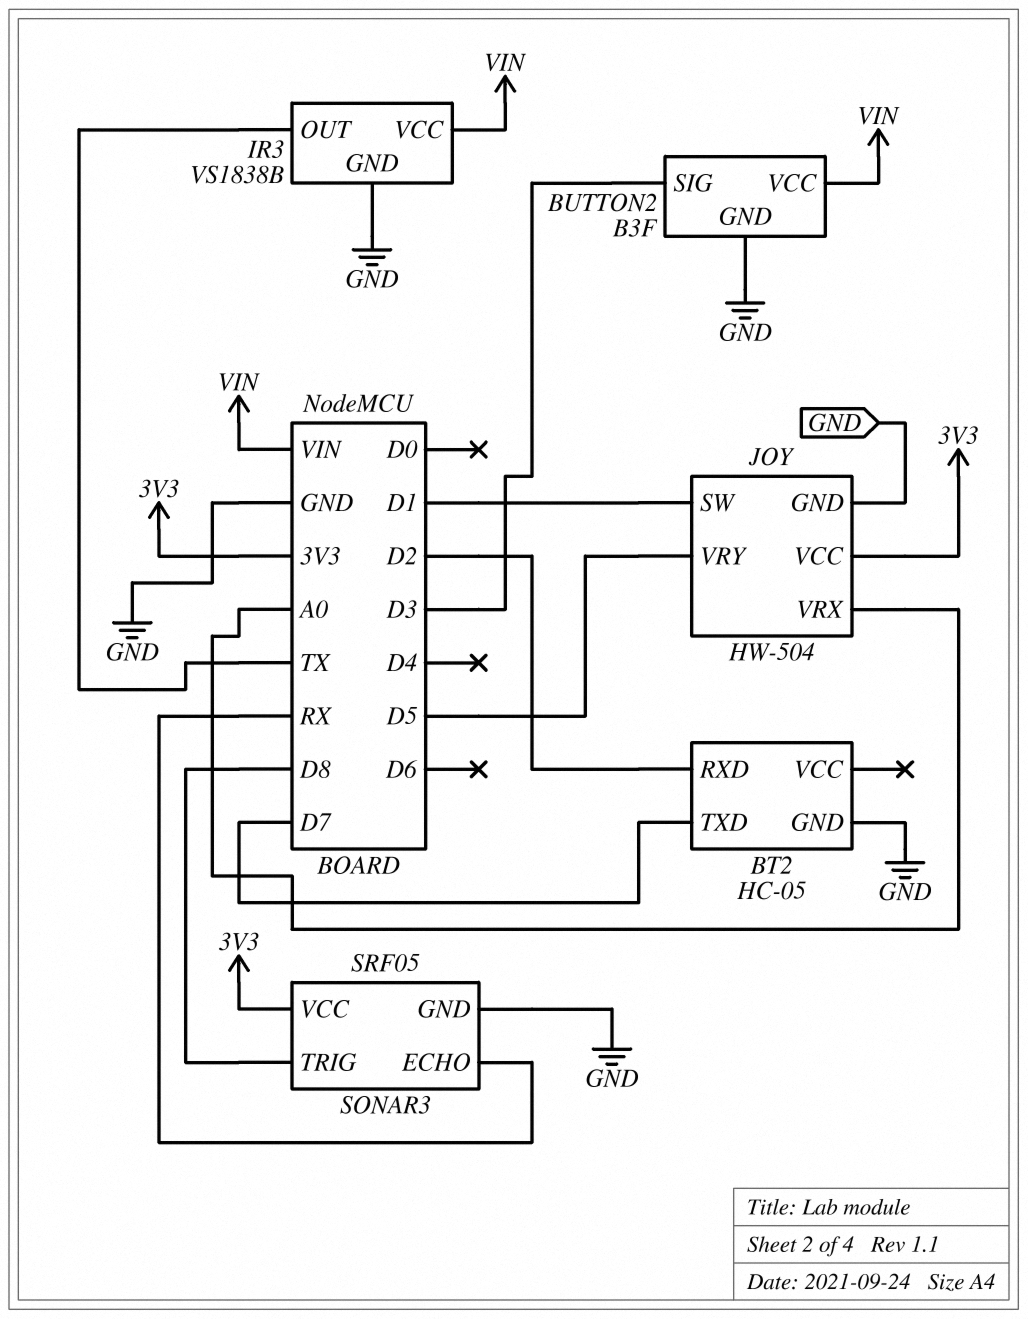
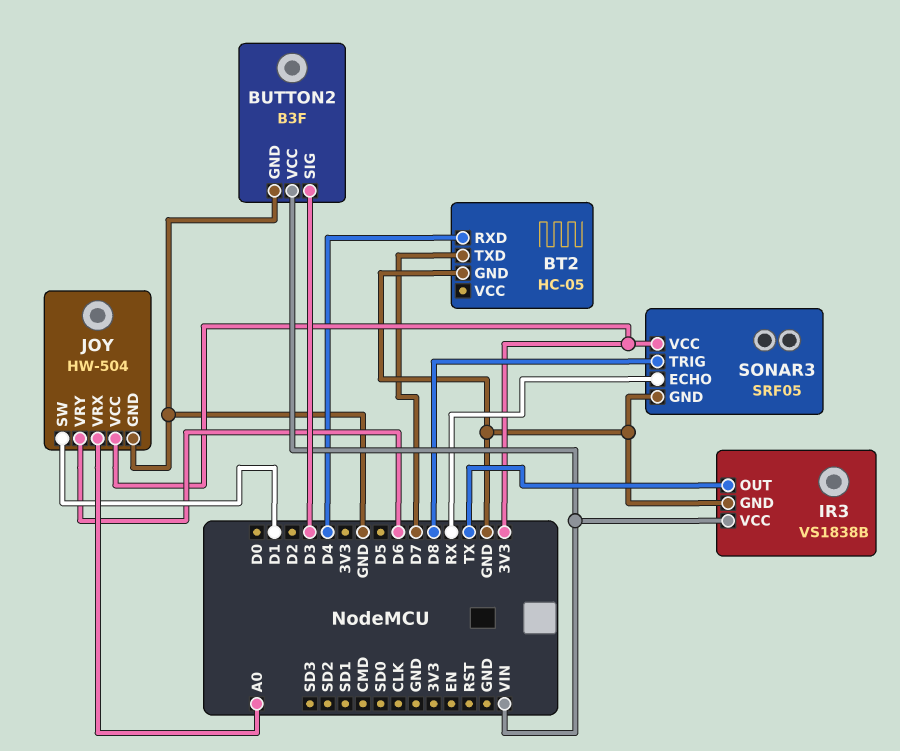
BT2 pin RXD: D2 -> D4
JOY pin VRY: D5 -> D6

